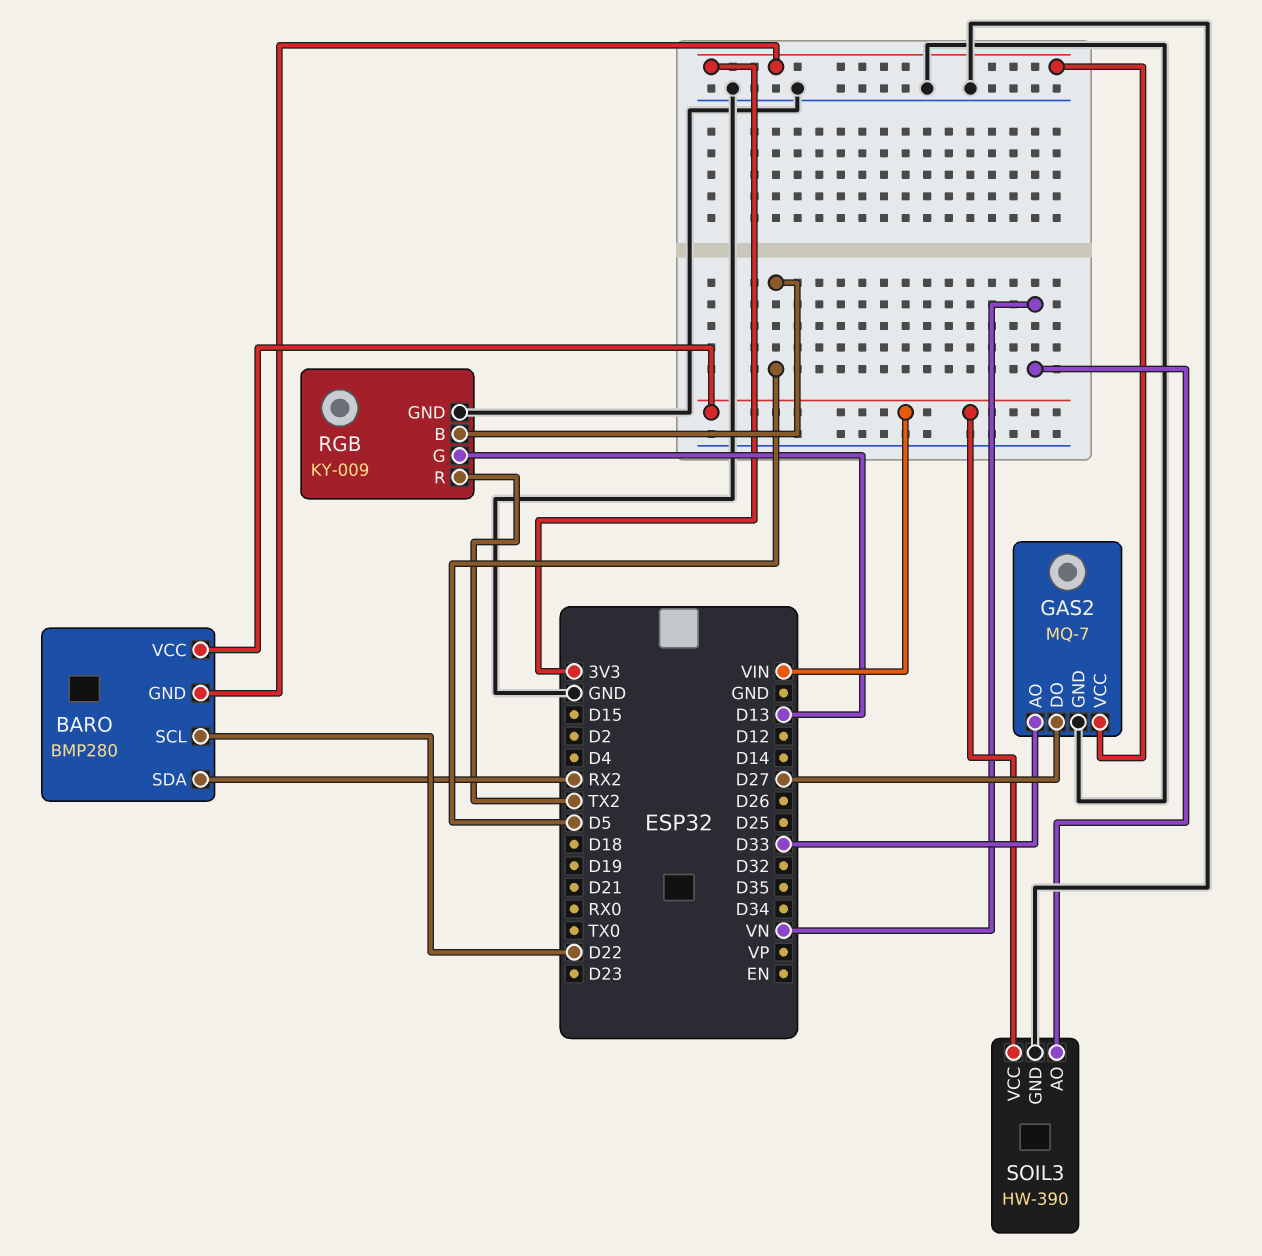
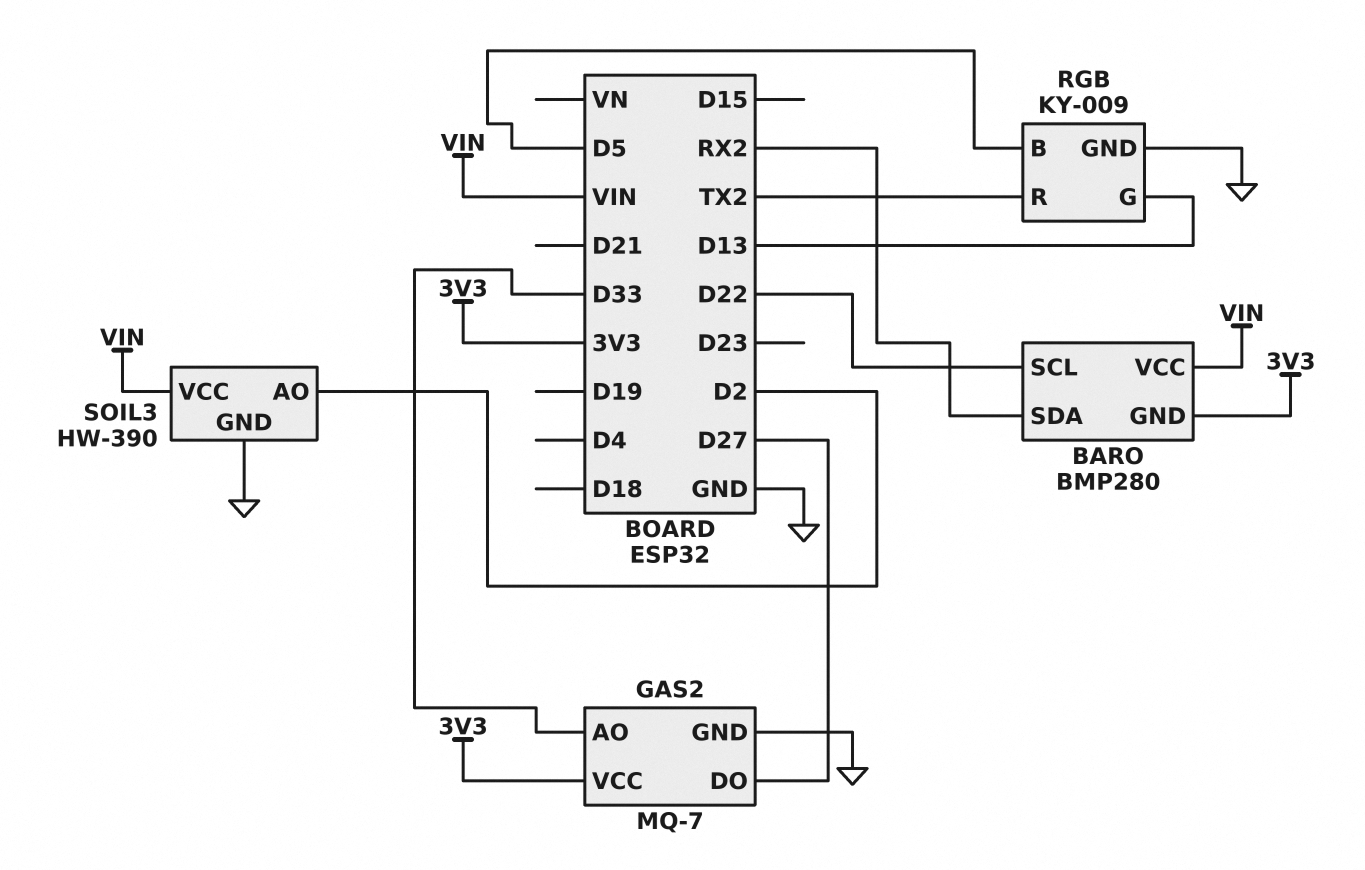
SOIL3 pin AO: VN -> D2

